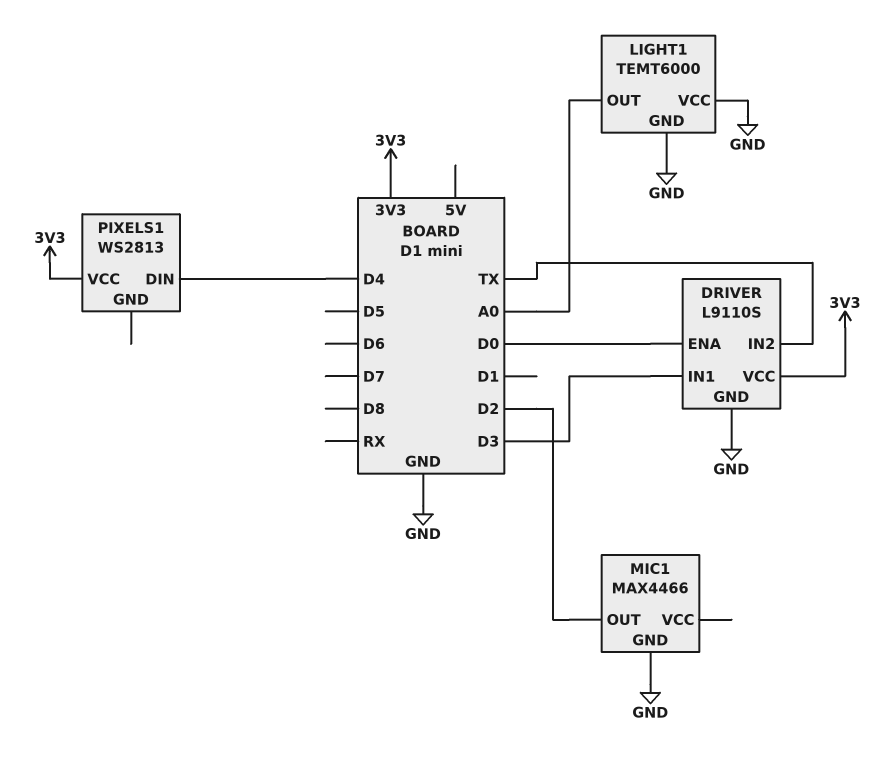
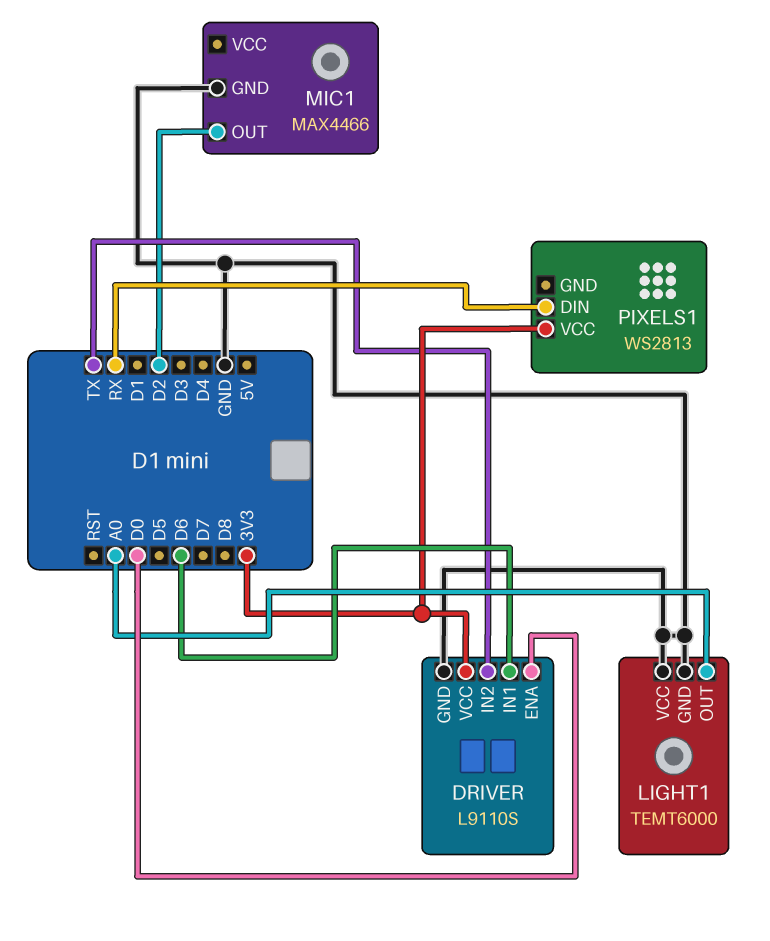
DRIVER pin IN1: D3 -> D6
PIXELS1 pin DIN: D4 -> RX

